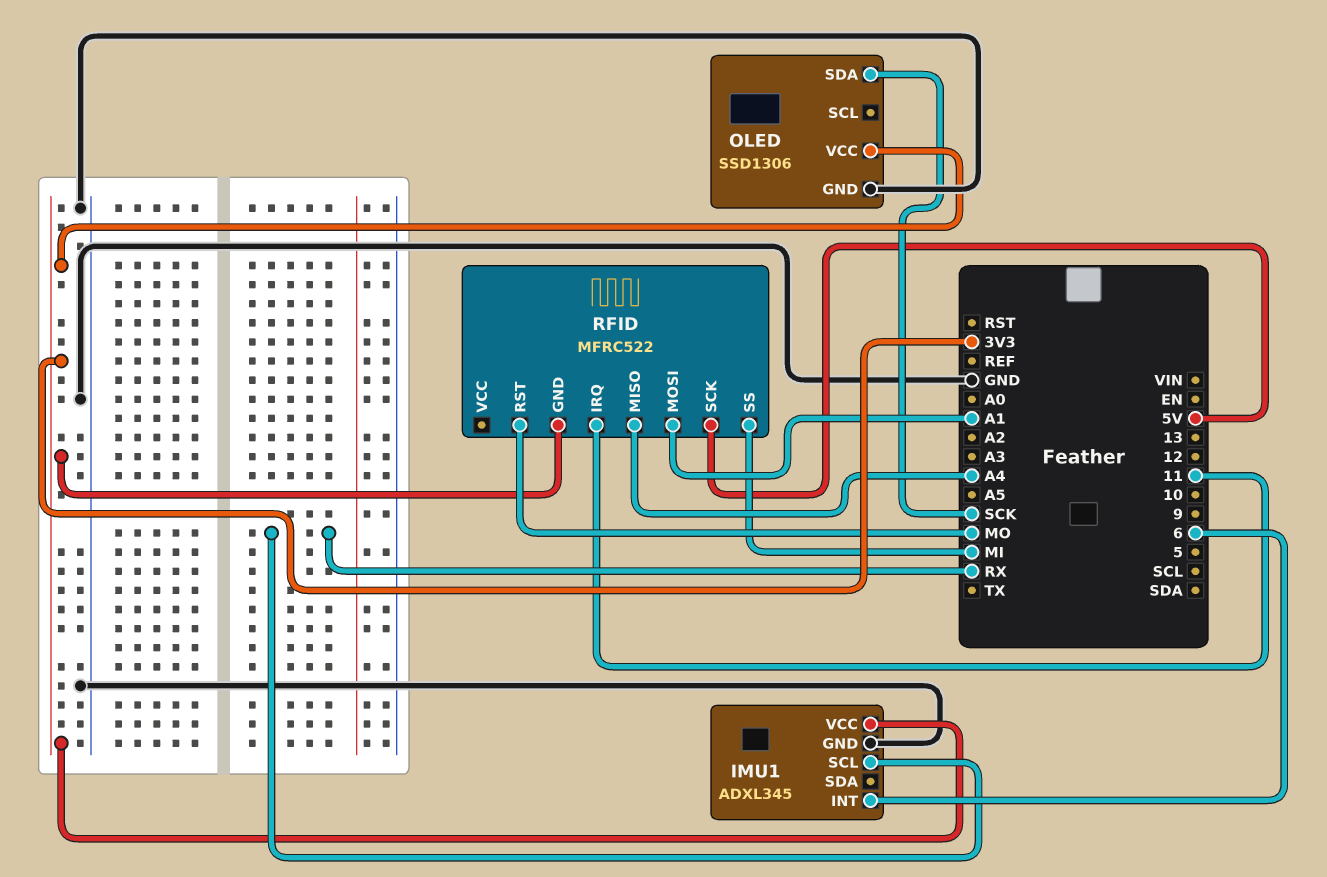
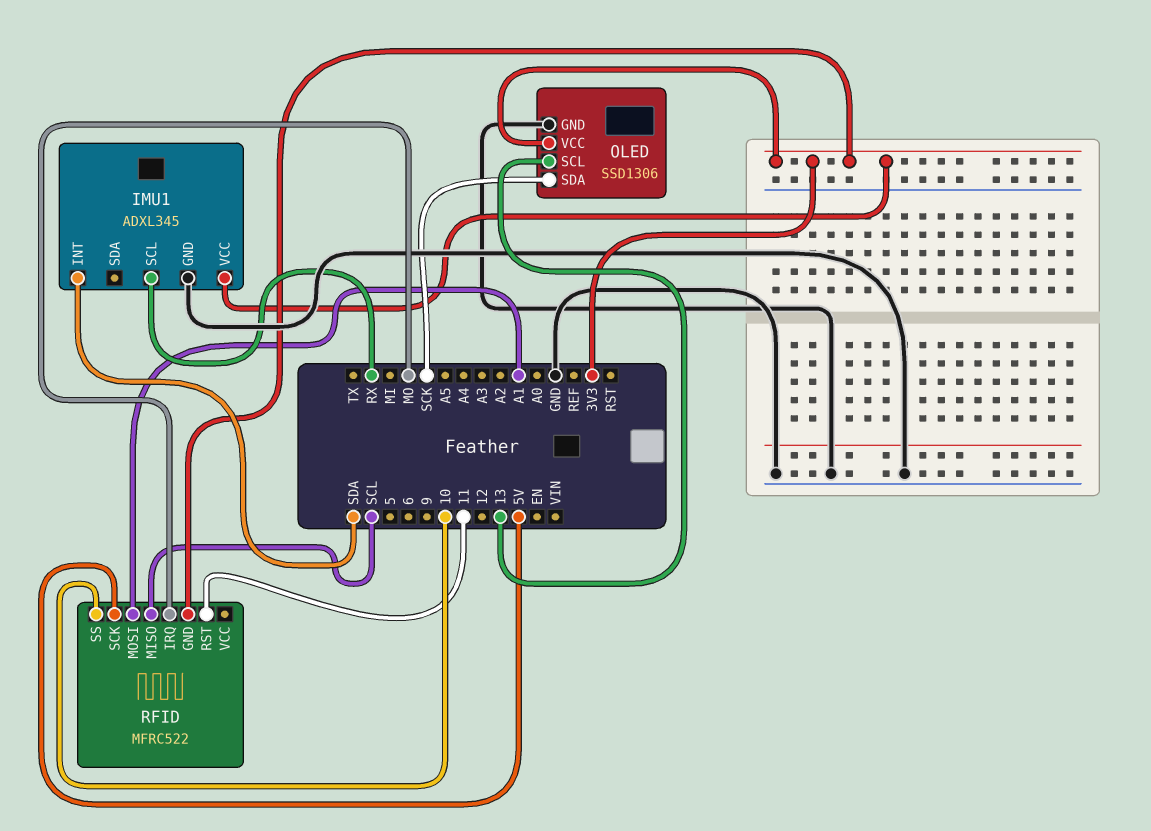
IMU1 pin INT: 6 -> SDA
OLED pin SCL: none -> 13
RFID pin IRQ: 11 -> MO
RFID pin MISO: A4 -> SCL
RFID pin RST: MO -> 11
RFID pin SS: MI -> 10

